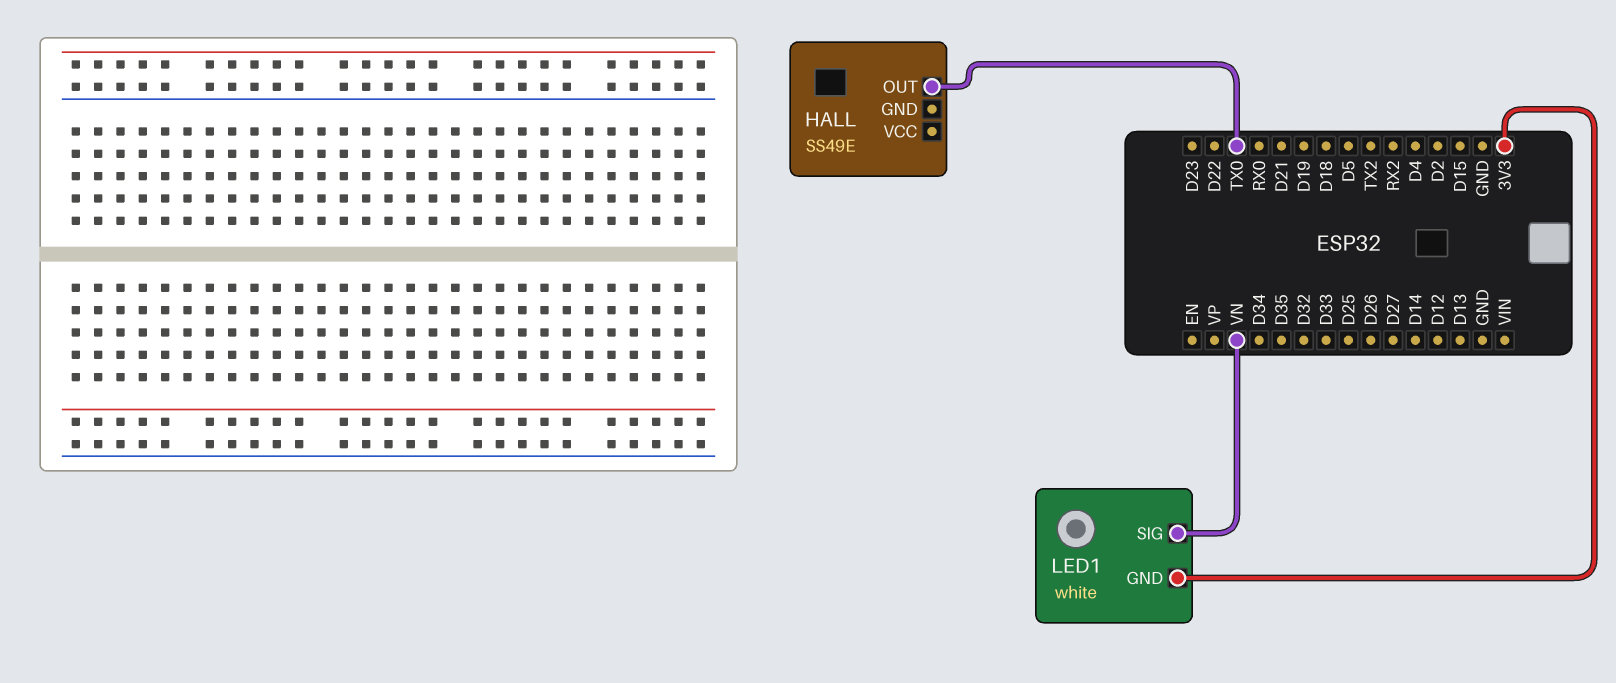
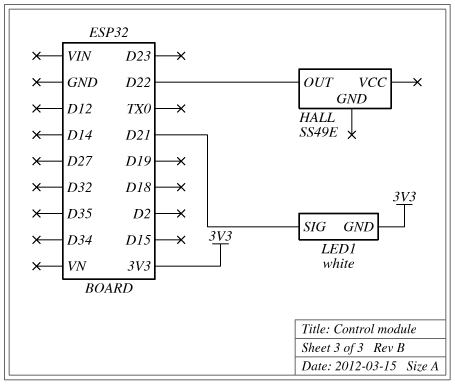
HALL pin OUT: TX0 -> D22
LED1 pin SIG: VN -> D21

